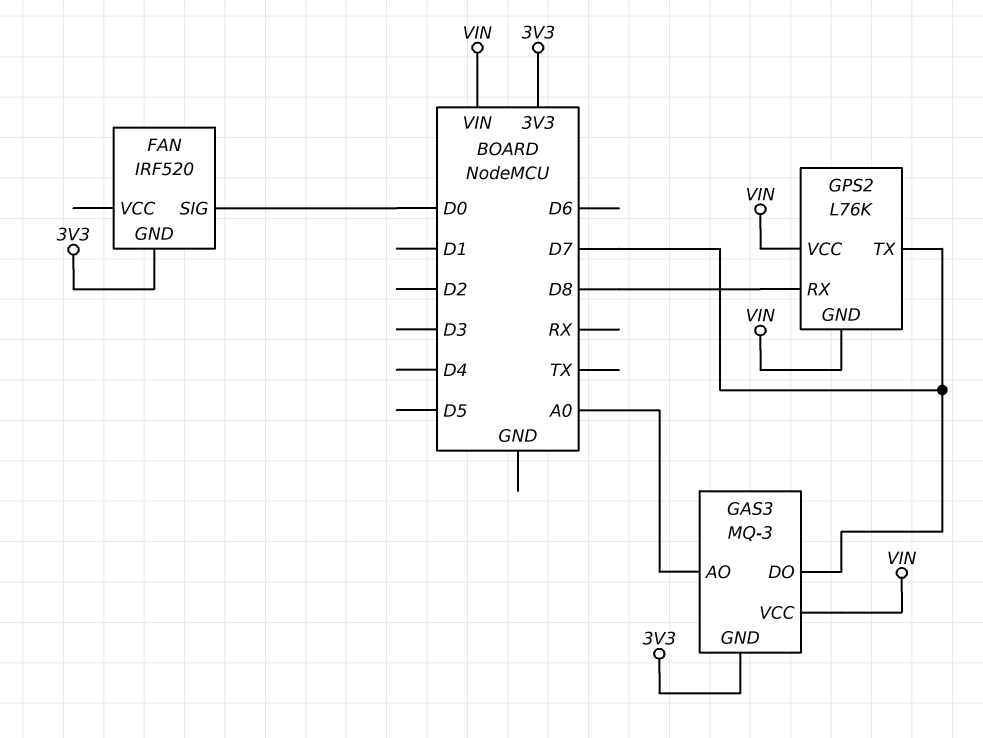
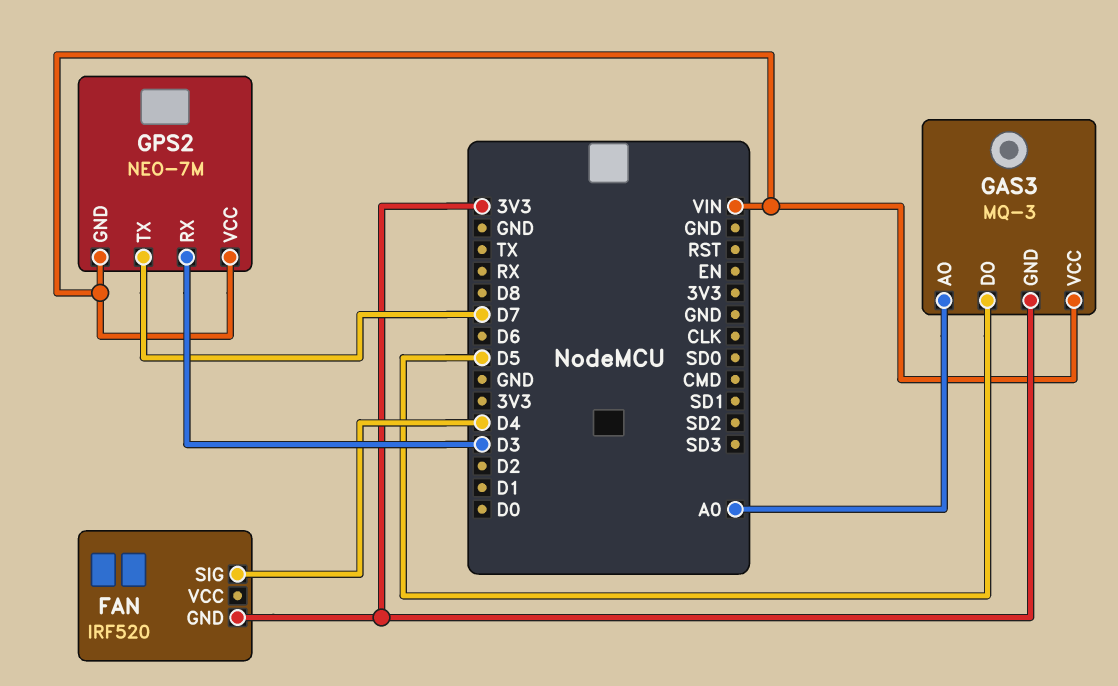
FAN pin SIG: D0 -> D4
GAS3 pin DO: D7 -> D5
GPS2: L76K -> NEO-7M
GPS2 pin RX: D8 -> D3

